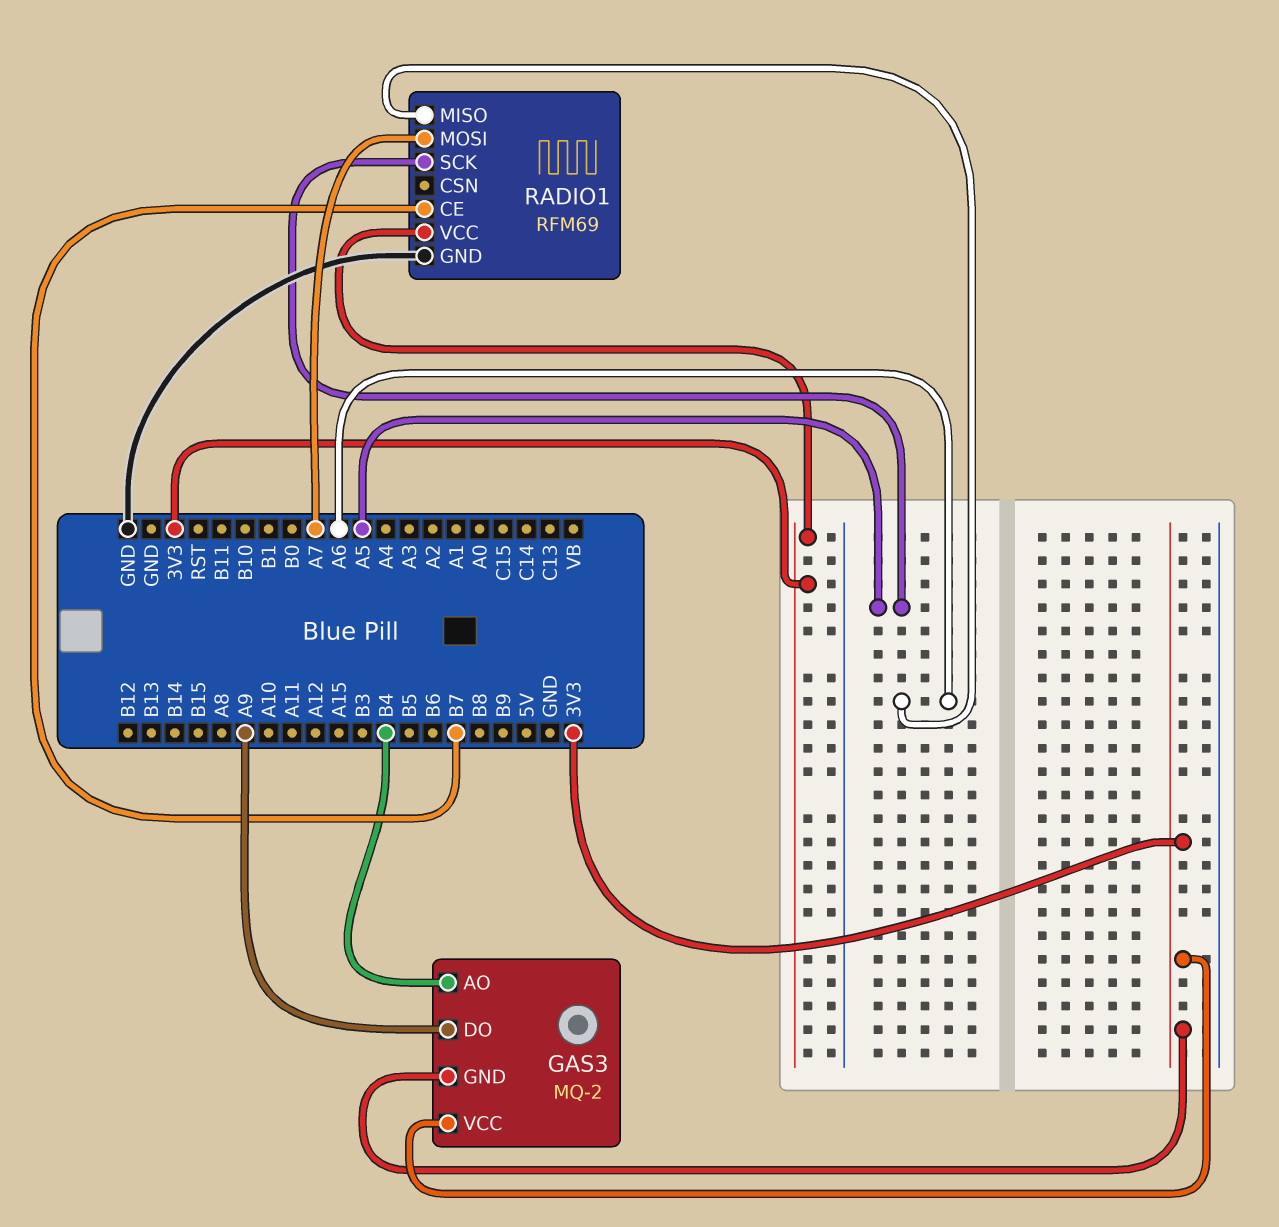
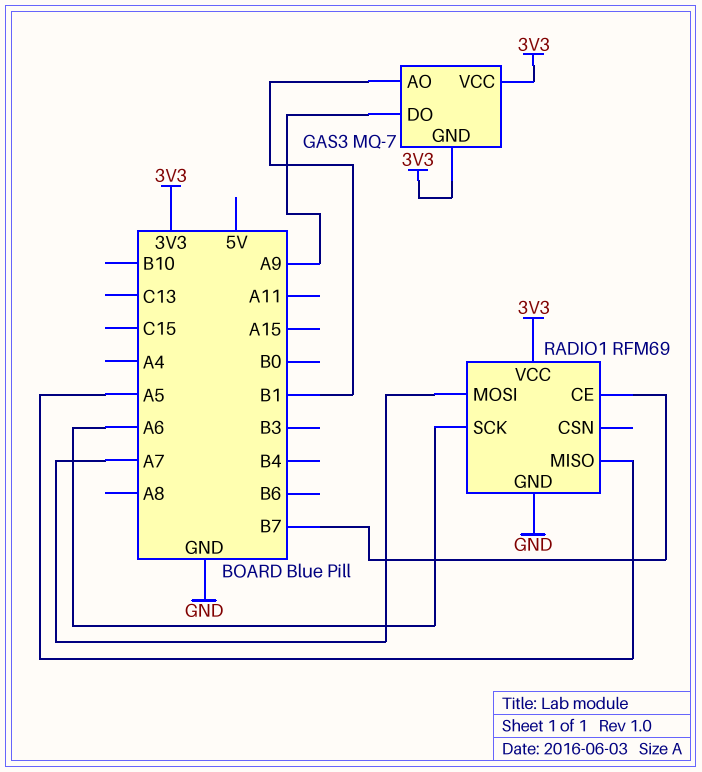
GAS3: MQ-2 -> MQ-7
GAS3 pin AO: B4 -> B1
RADIO1 pin MISO: A6 -> A5
RADIO1 pin SCK: A5 -> A6

